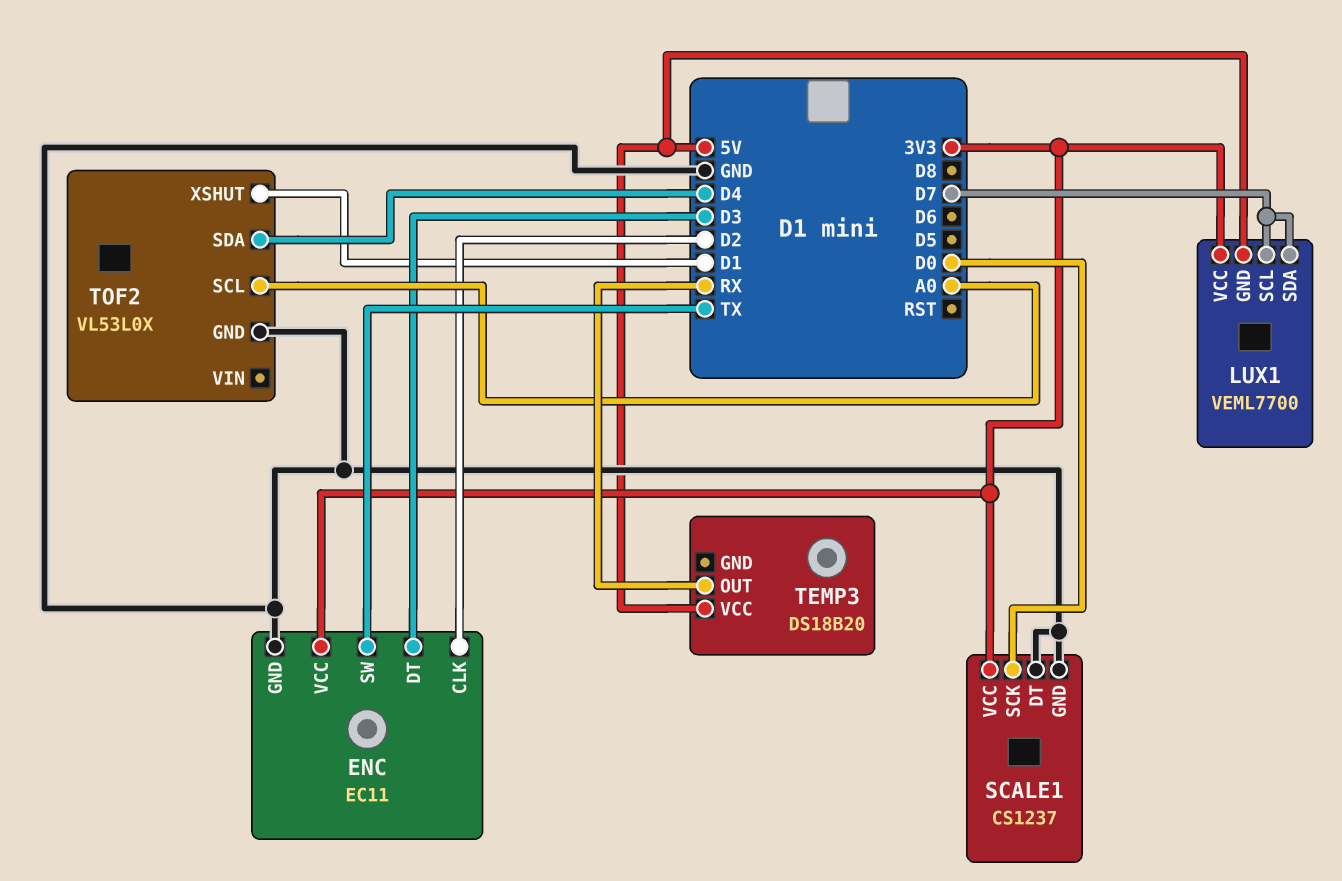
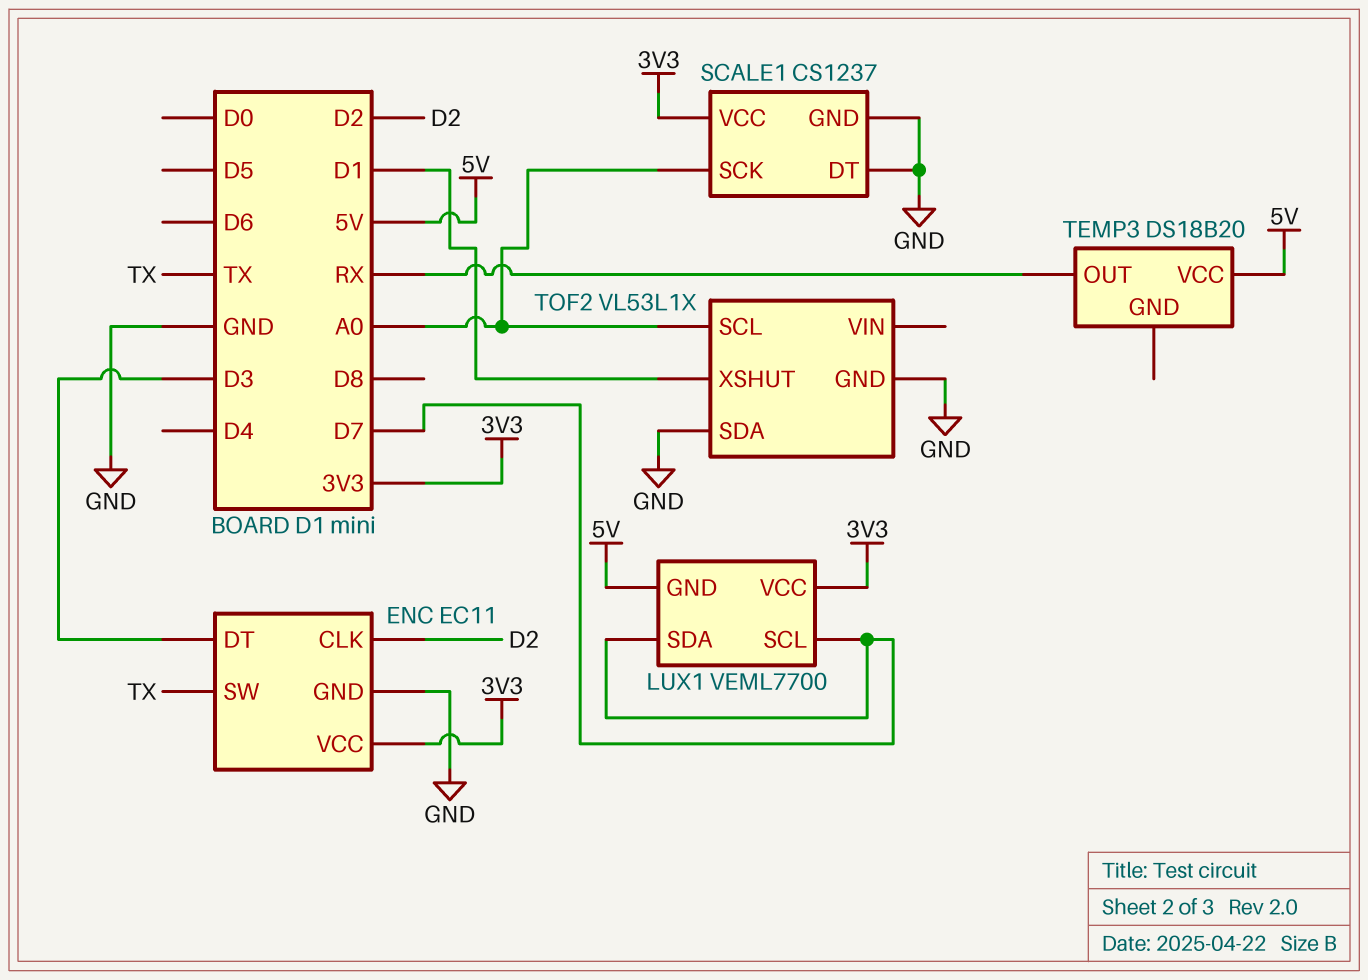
SCALE1 pin SCK: D0 -> A0
TOF2: VL53L0X -> VL53L1X
TOF2 pin SDA: D4 -> GND

